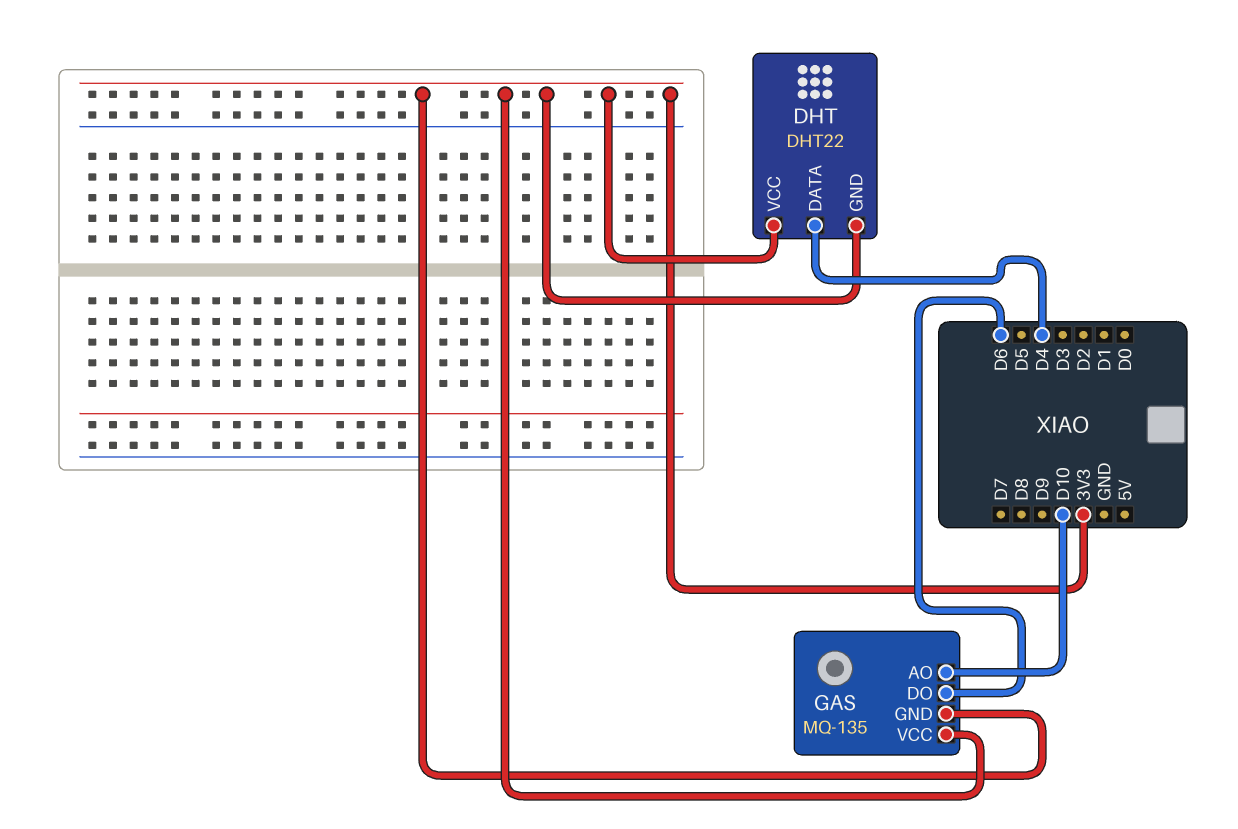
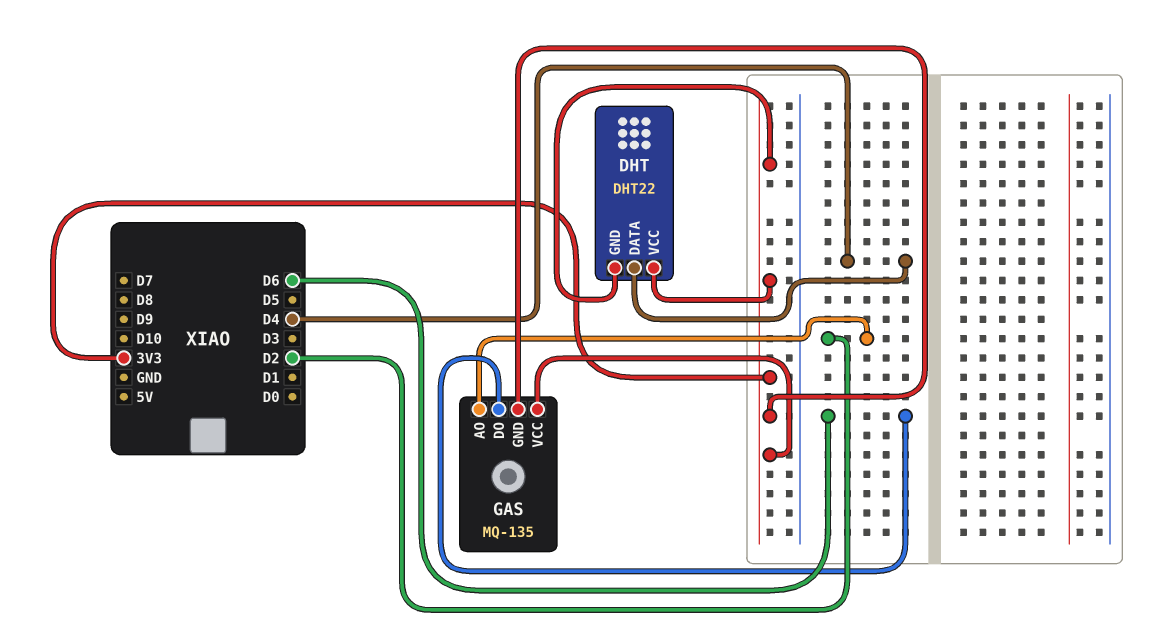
GAS pin AO: D10 -> D2

